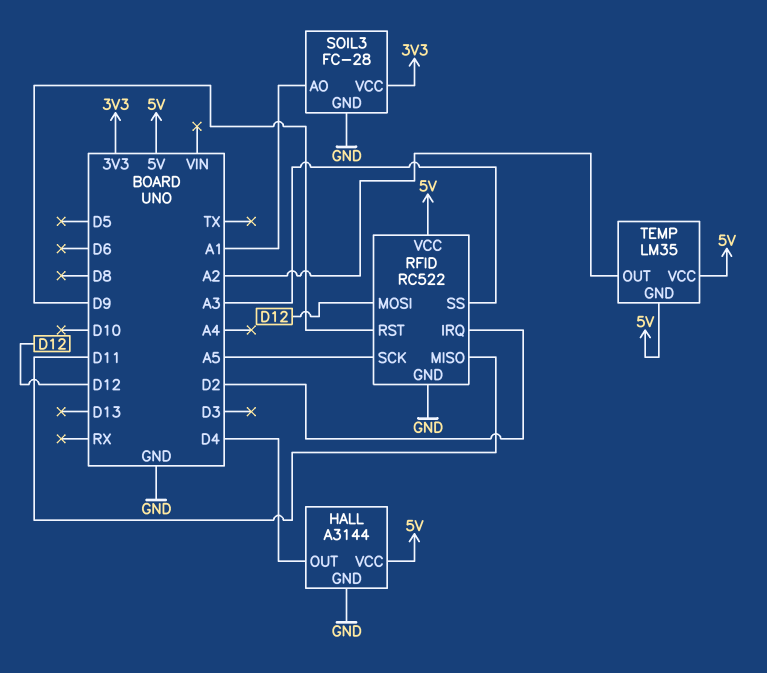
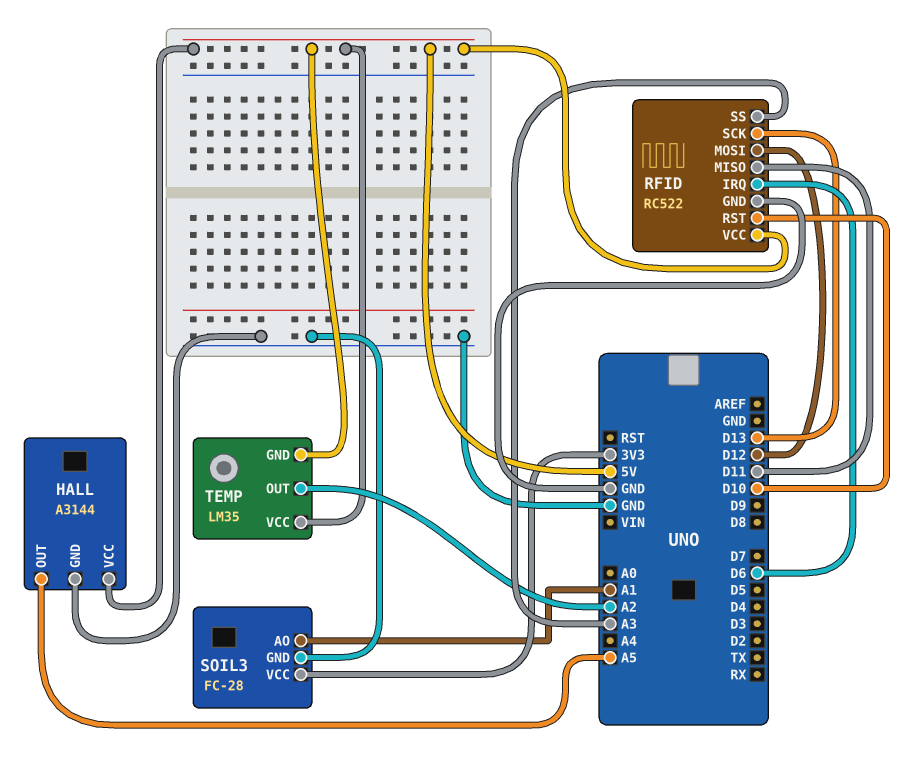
HALL pin OUT: D4 -> A5
RFID pin IRQ: D2 -> D6
RFID pin RST: D9 -> D10
RFID pin SCK: A5 -> D13

